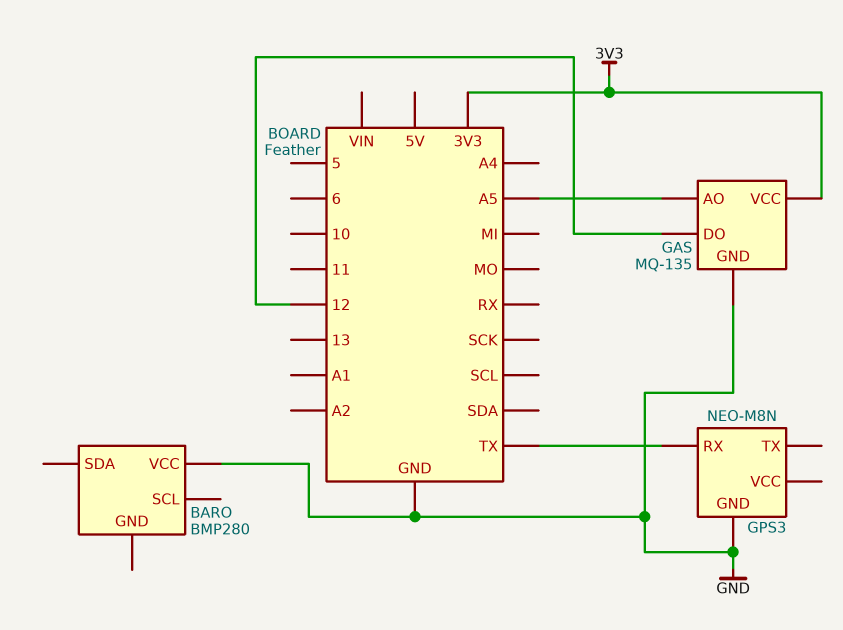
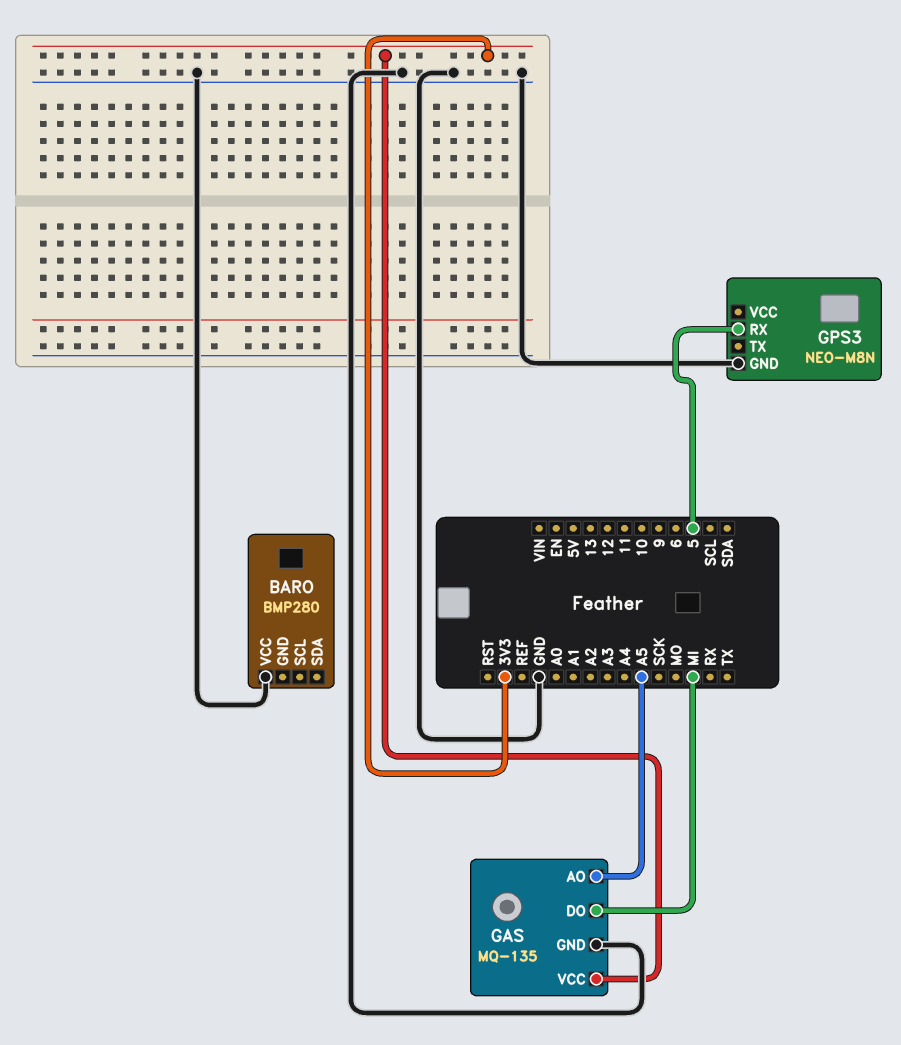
GAS pin DO: 12 -> MI
GPS3 pin RX: TX -> 5

